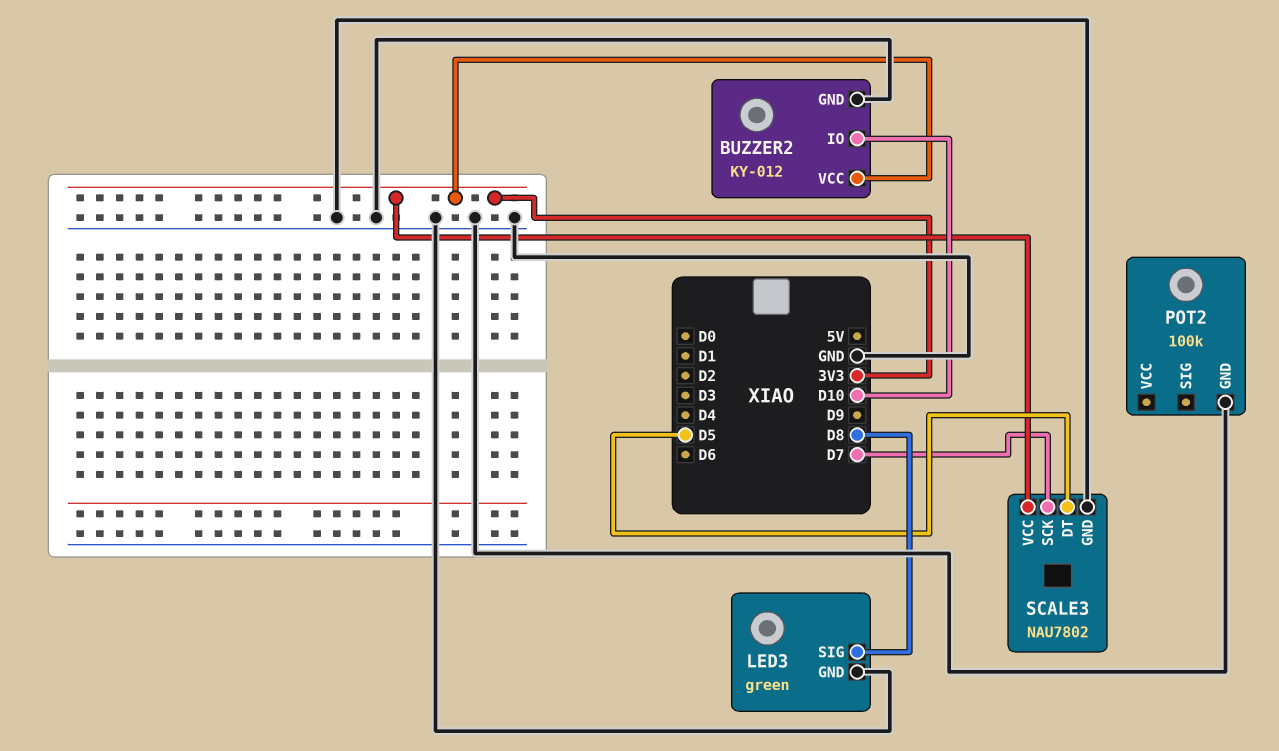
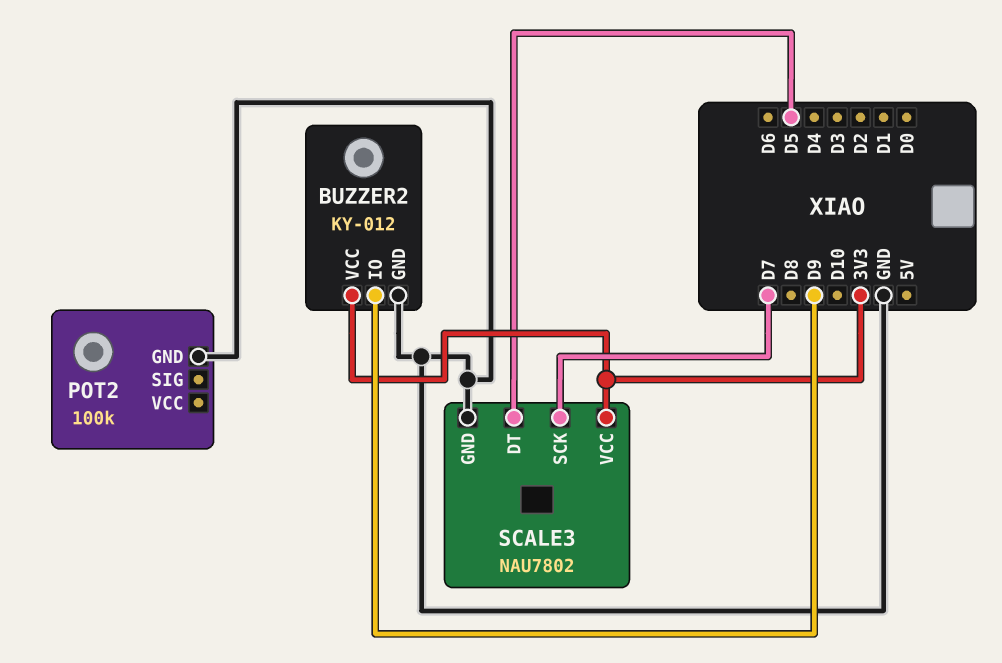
BUZZER2 pin IO: D10 -> D9
LED3: green -> none
LED3 pin GND: GND -> none
LED3 pin SIG: D8 -> none

